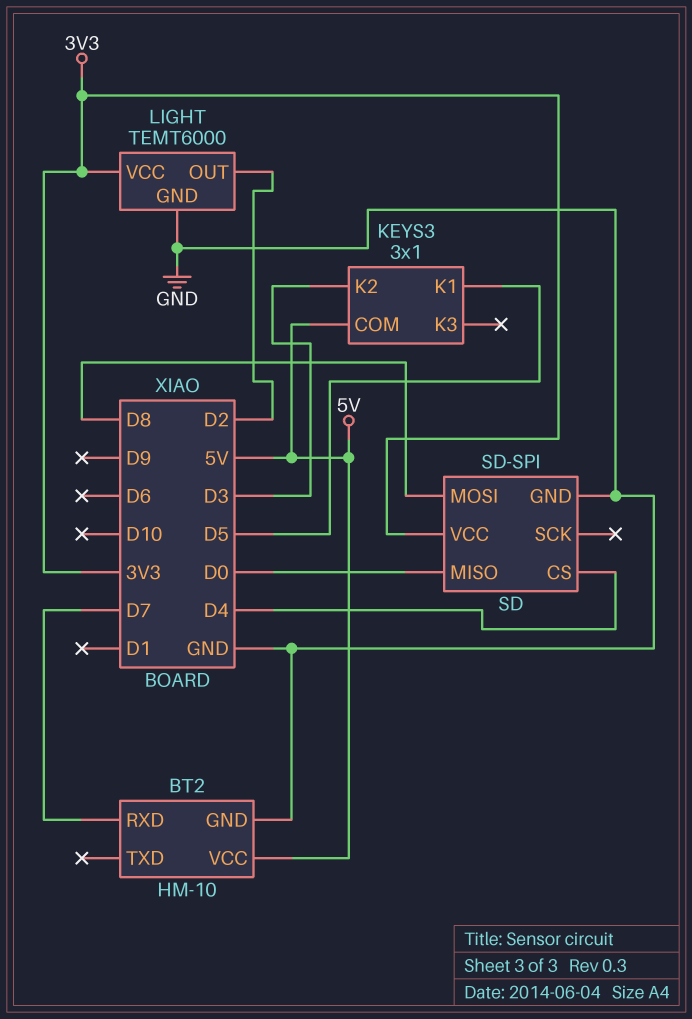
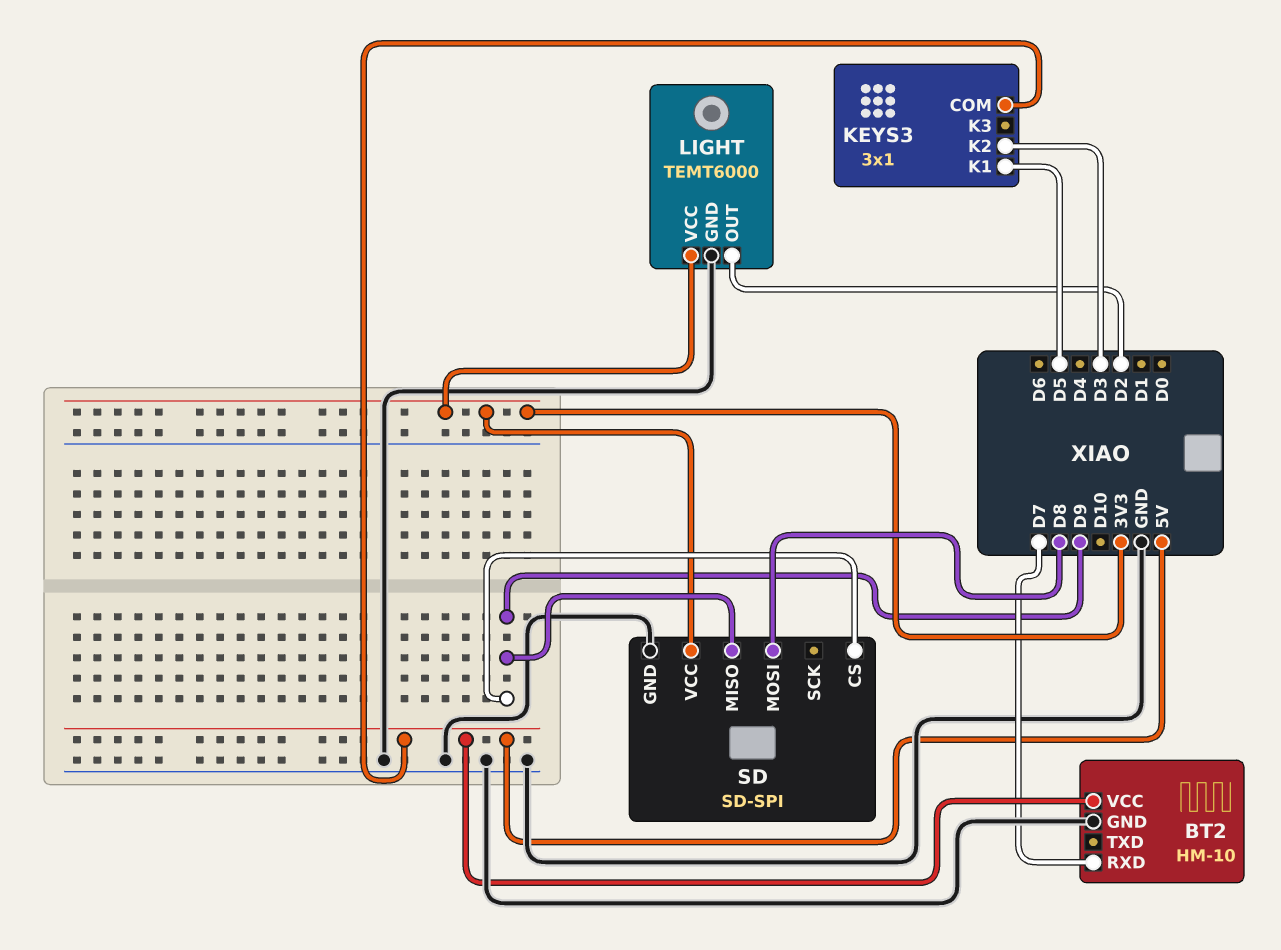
SD pin CS: D4 -> D9
SD pin MISO: D0 -> D9

